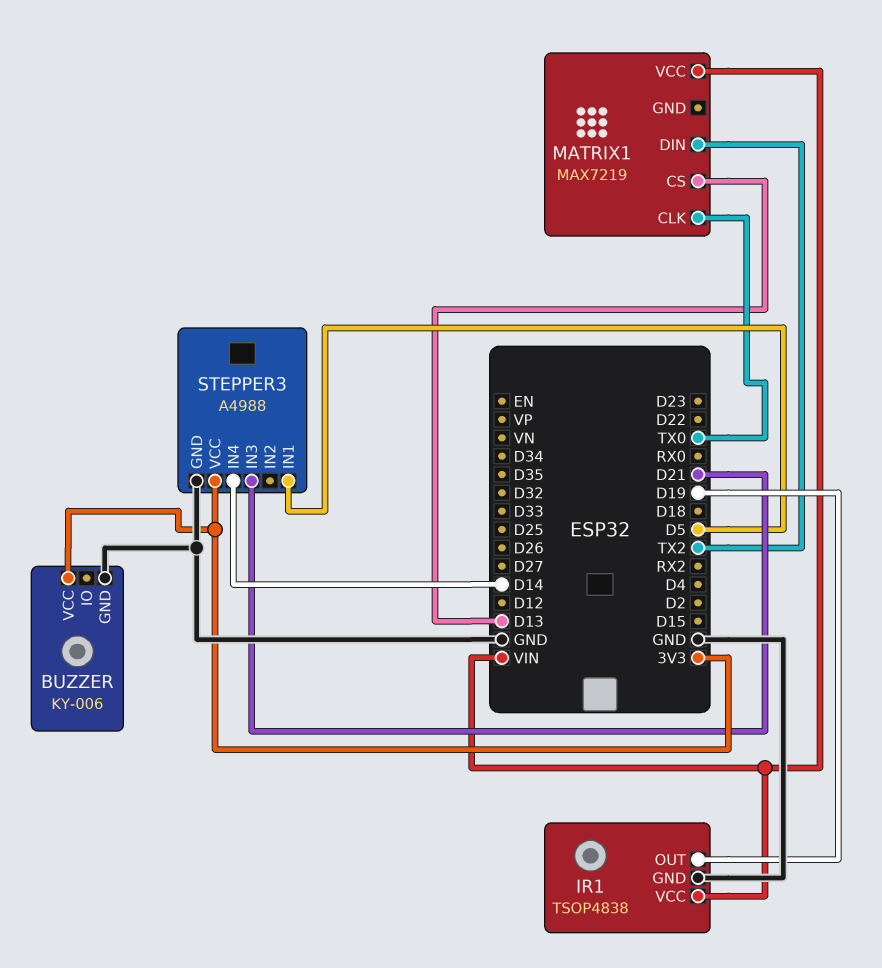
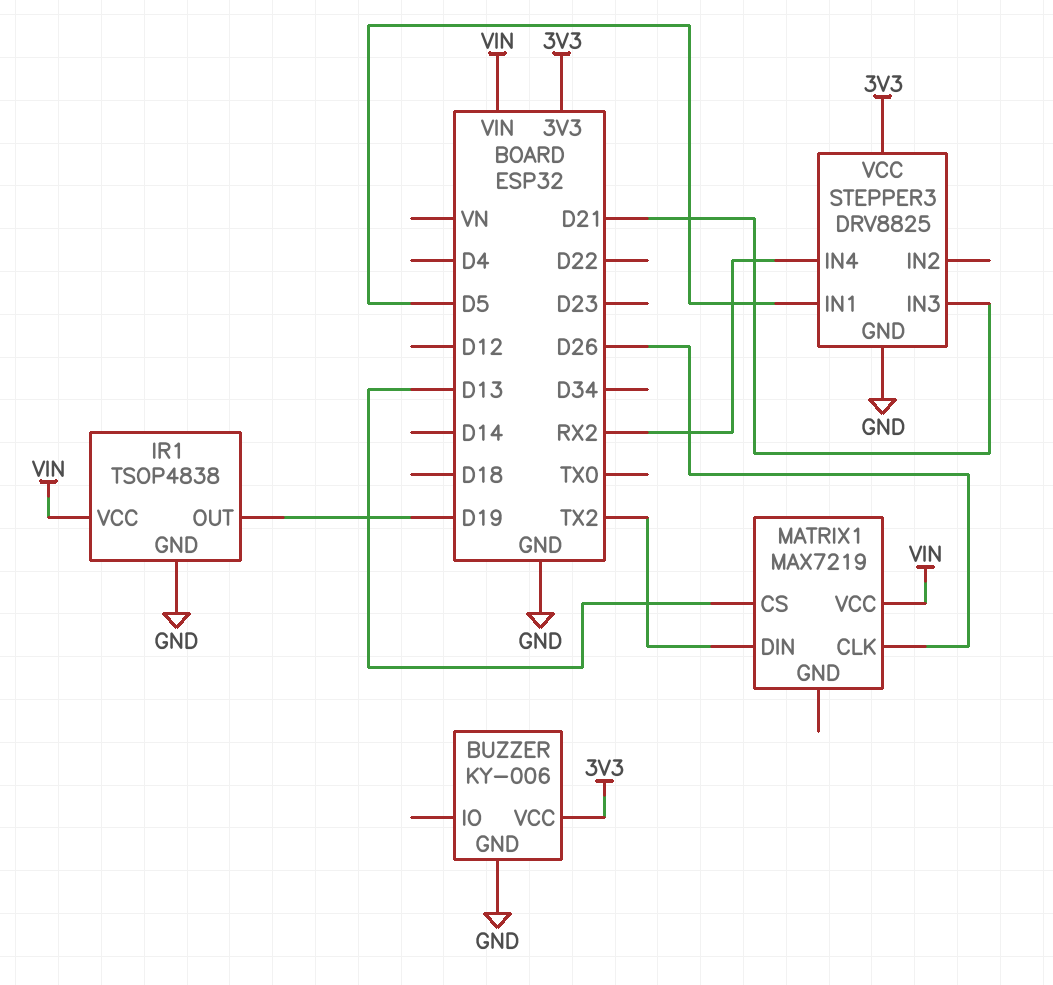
MATRIX1 pin CLK: TX0 -> D26
STEPPER3: A4988 -> DRV8825
STEPPER3 pin IN4: D14 -> RX2

